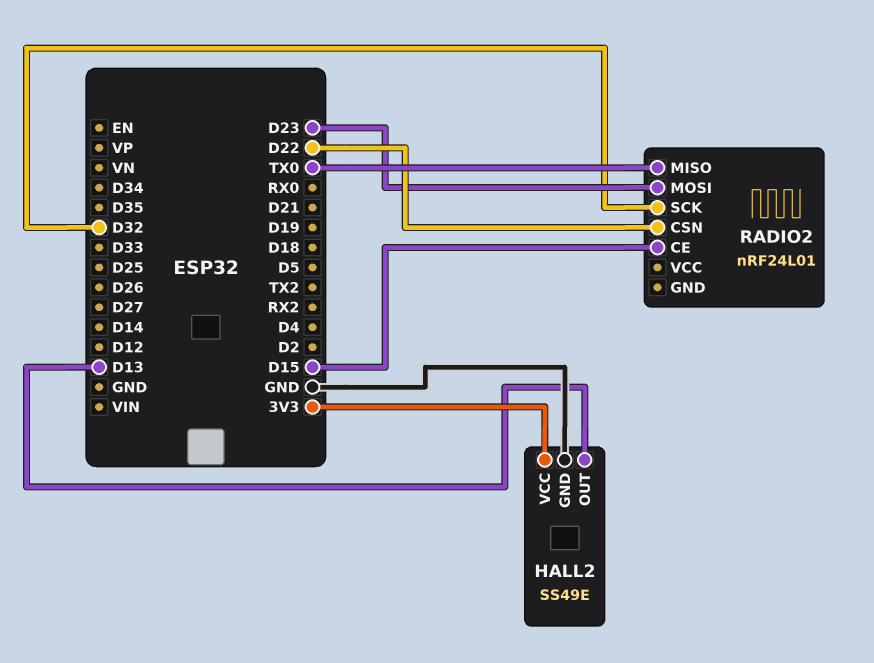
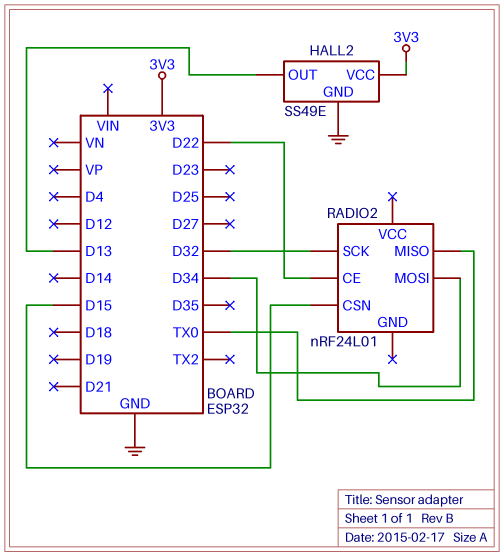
RADIO2 pin CE: D15 -> D22
RADIO2 pin CSN: D22 -> D15
RADIO2 pin MOSI: D23 -> D34

